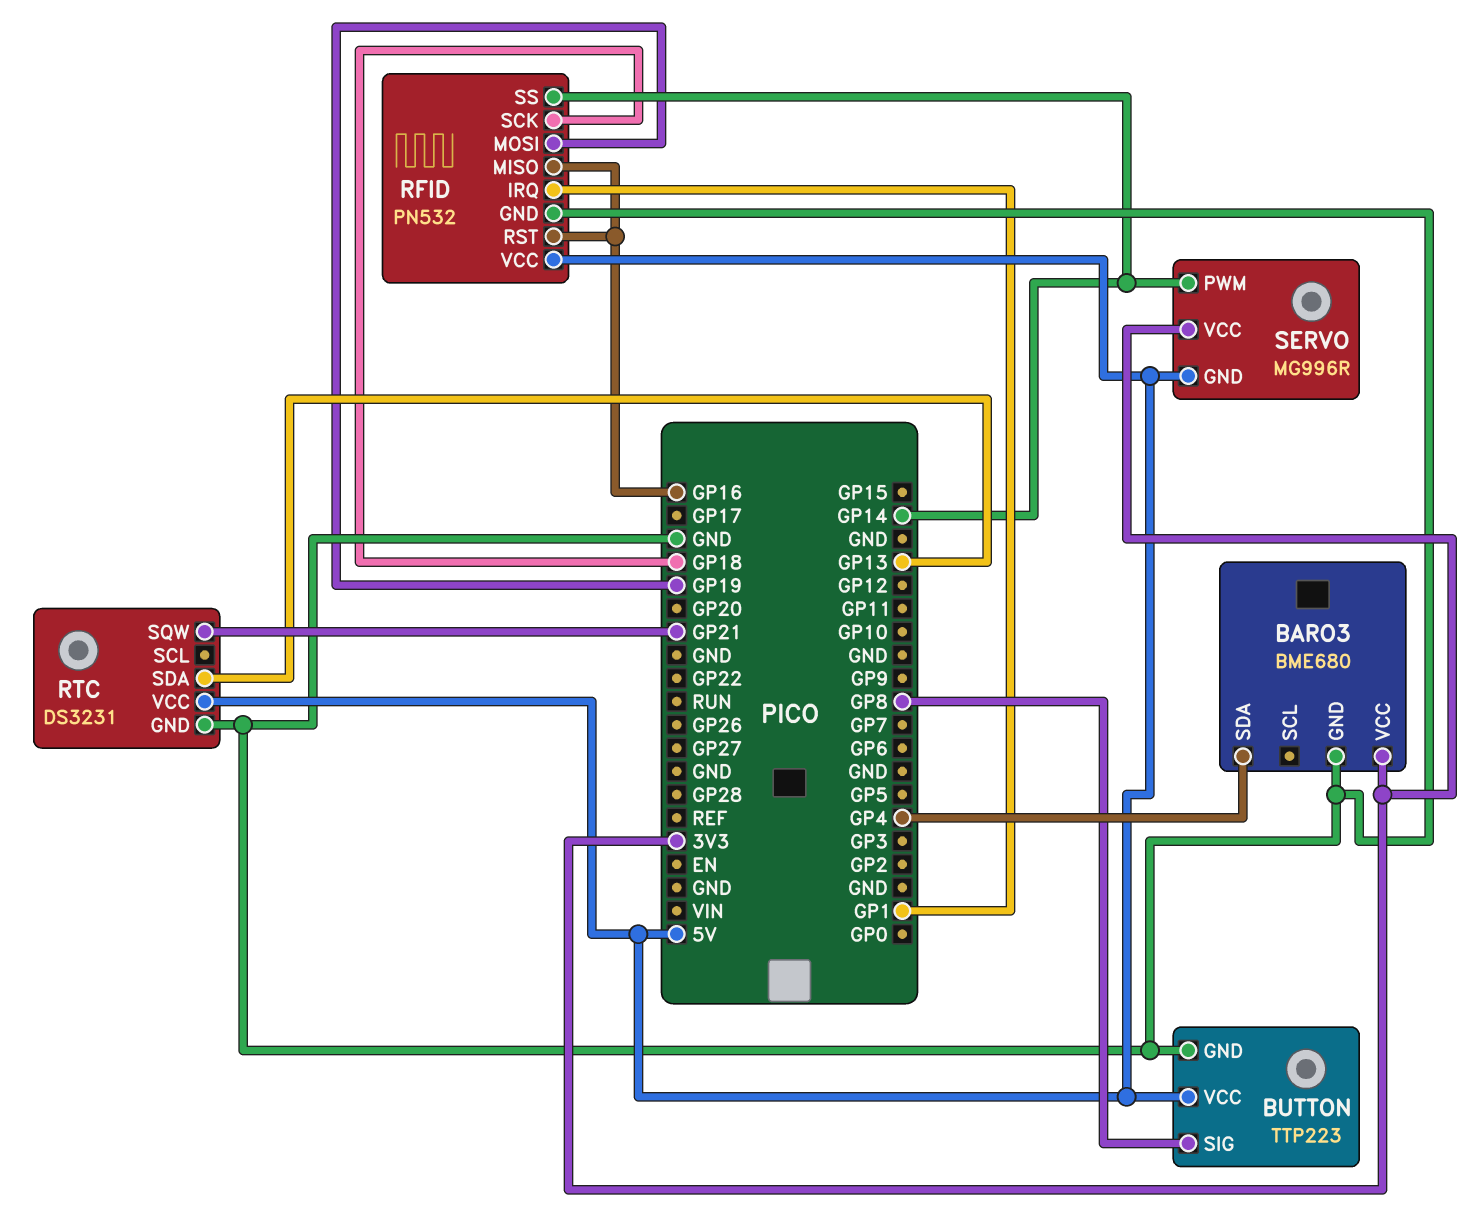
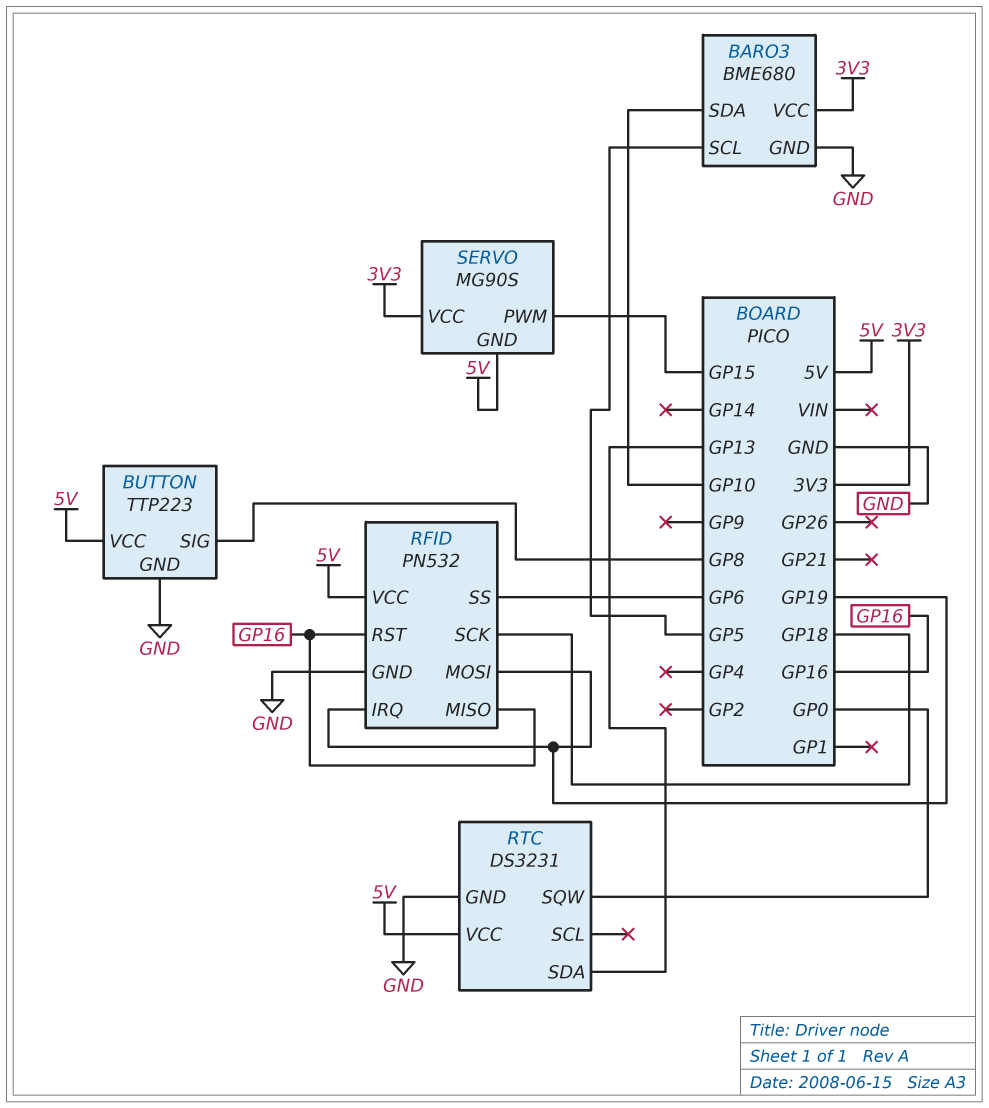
BARO3 pin SCL: none -> GP5
BARO3 pin SDA: GP4 -> GP10
RFID pin IRQ: GP1 -> GP19
RFID pin SS: GP14 -> GP6
RTC pin SQW: GP21 -> GP0
SERVO: MG996R -> MG90S
SERVO pin PWM: GP14 -> GP15

